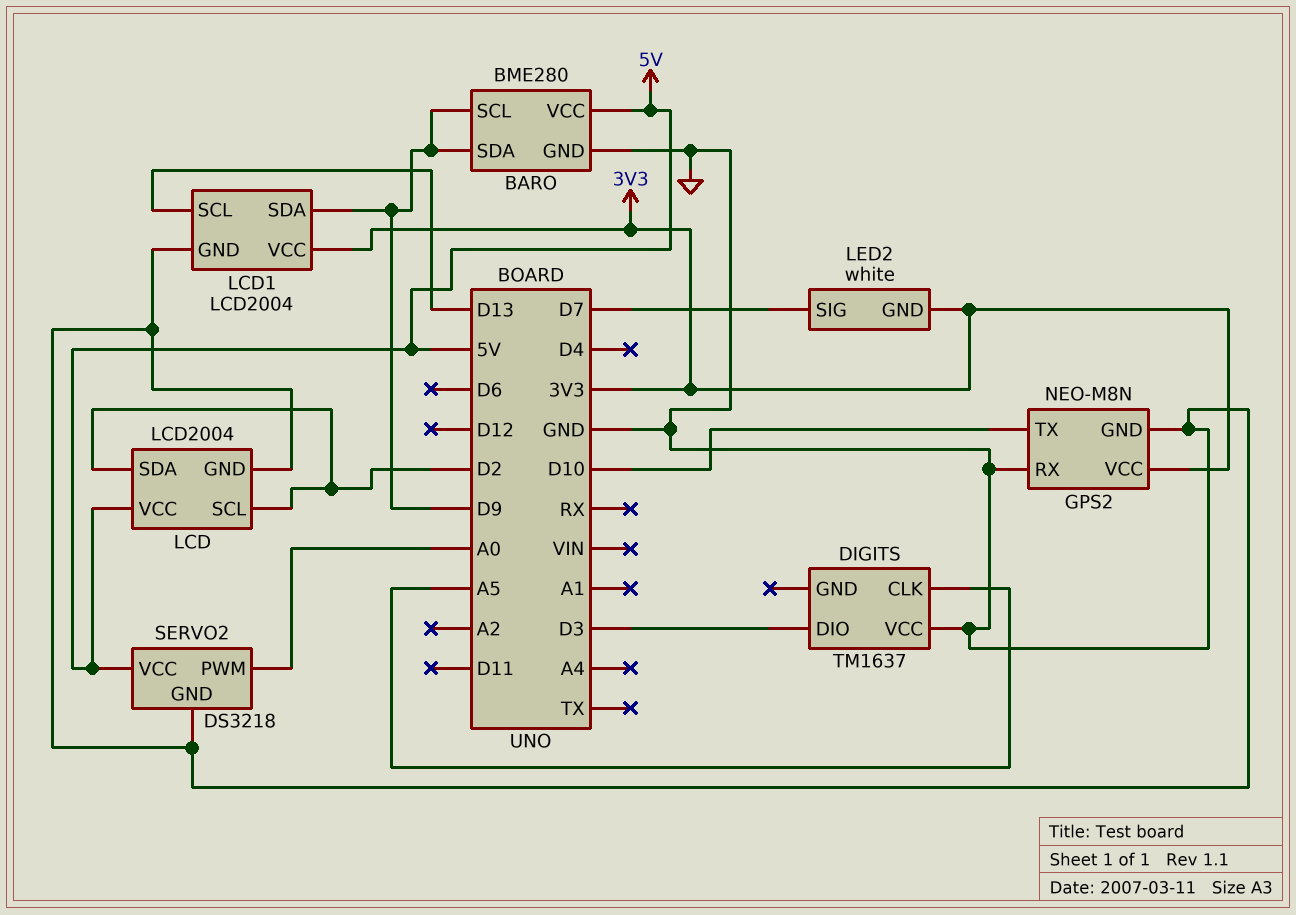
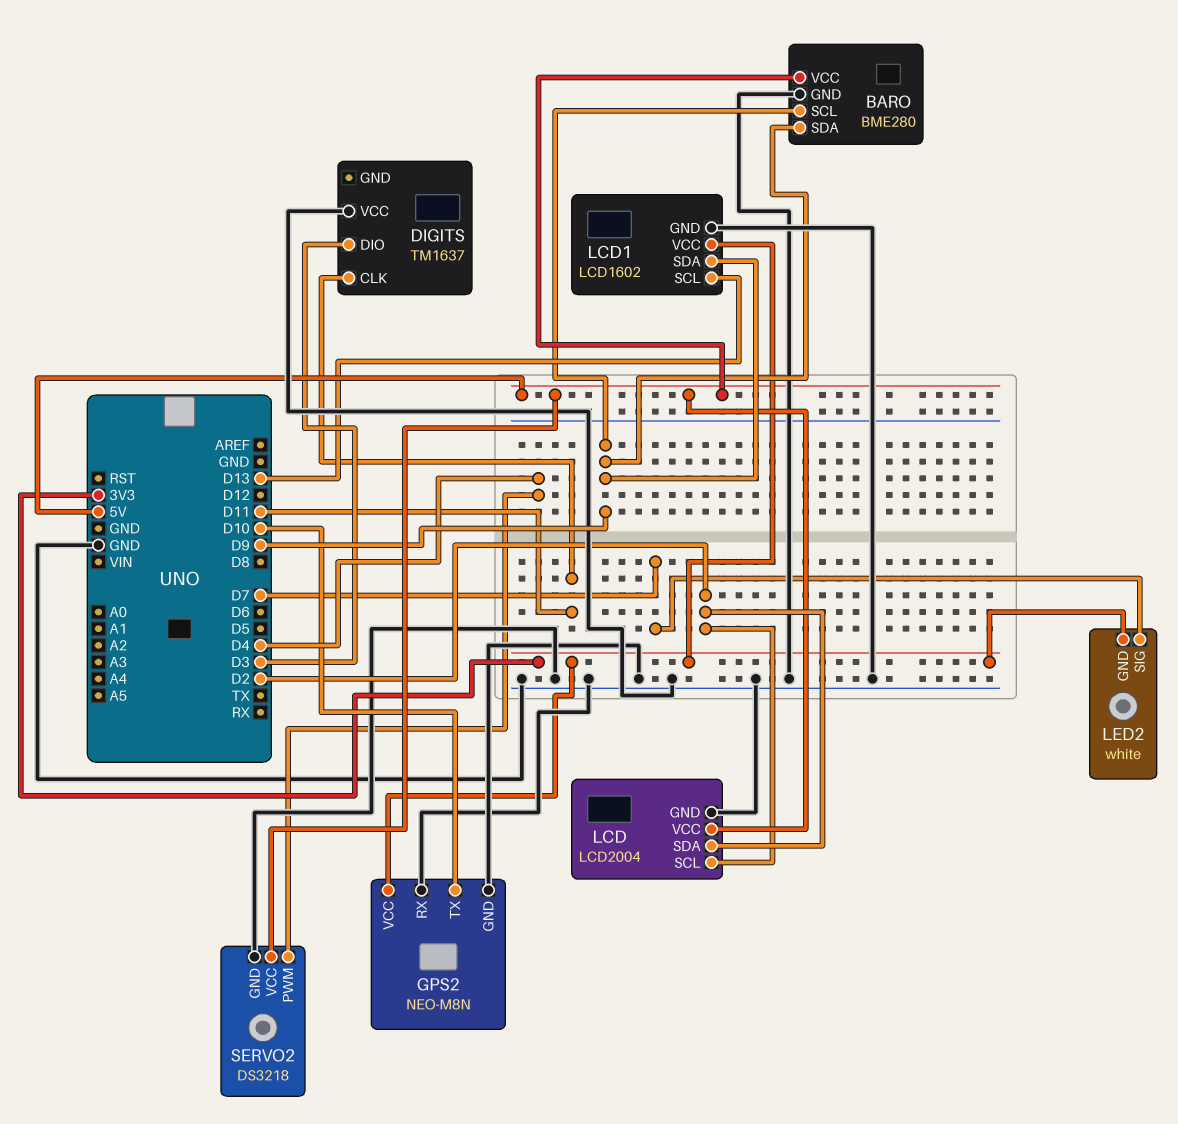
DIGITS pin CLK: A5 -> D11
LCD1: LCD2004 -> LCD1602
SERVO2 pin PWM: A0 -> D4

